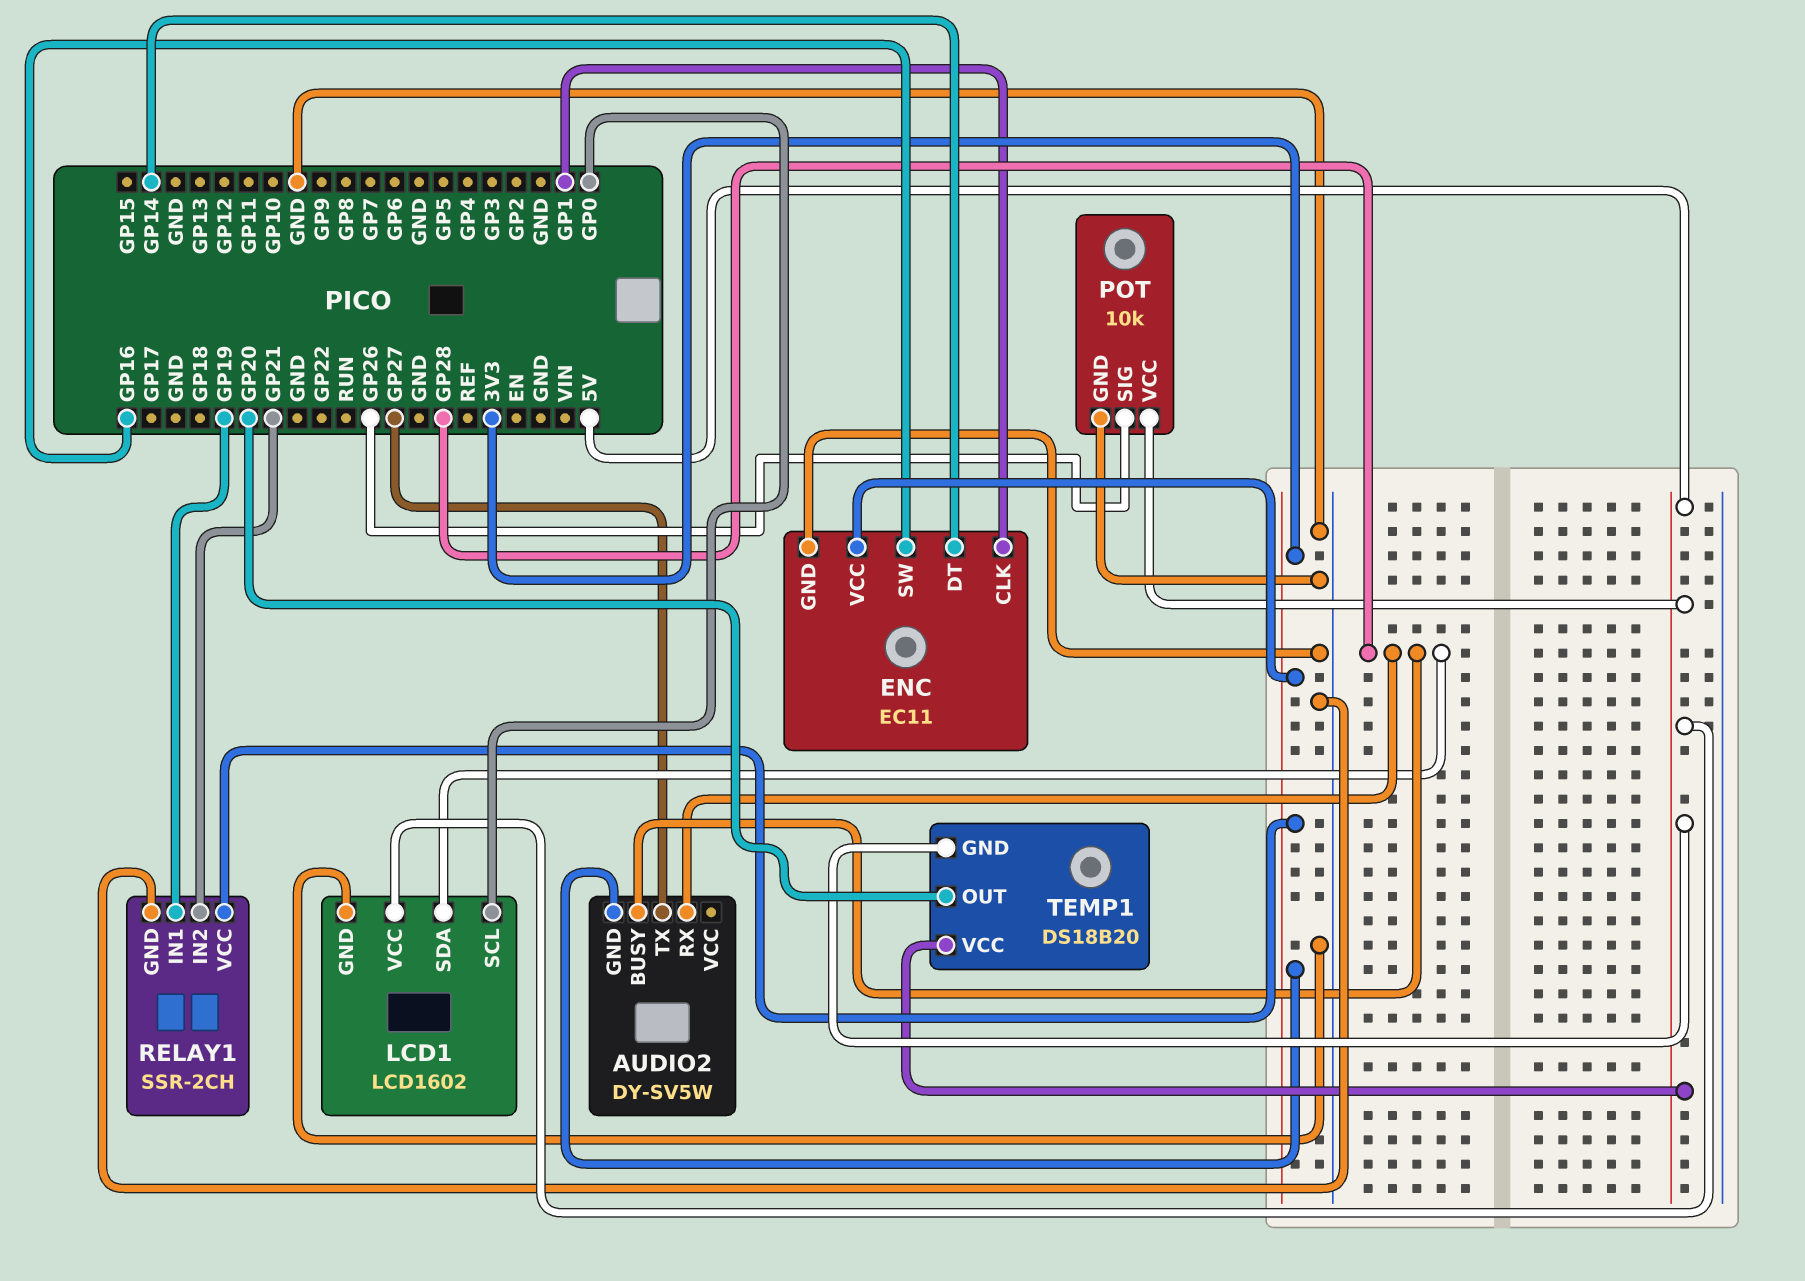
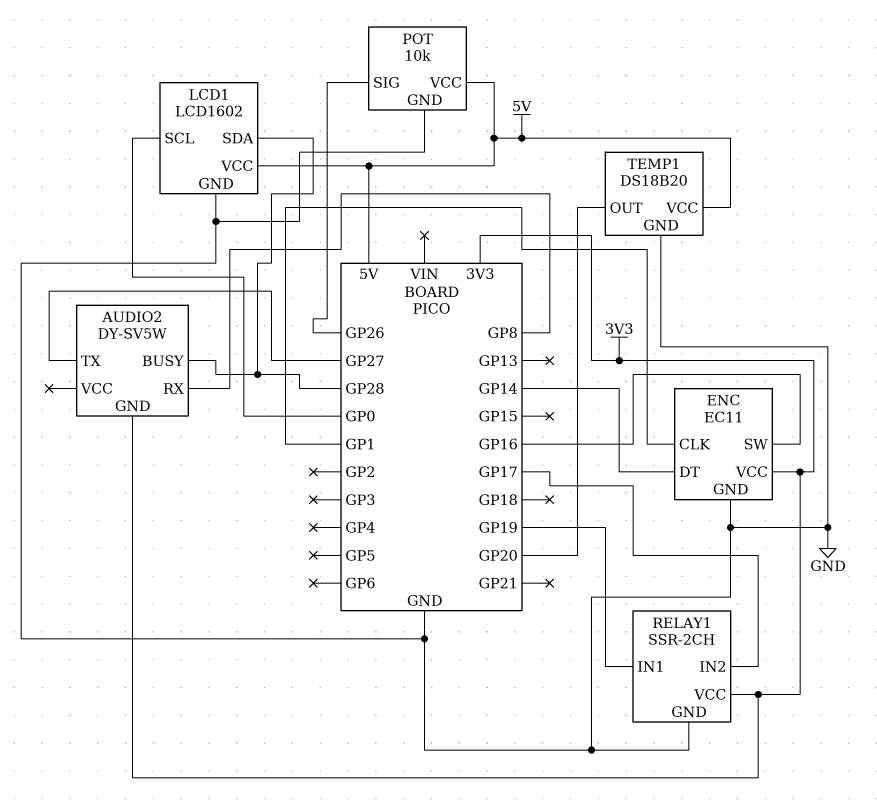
AUDIO2 pin RX: GP28 -> GP8
RELAY1 pin IN2: GP21 -> GP17
TEMP1 pin GND: 5V -> GND

